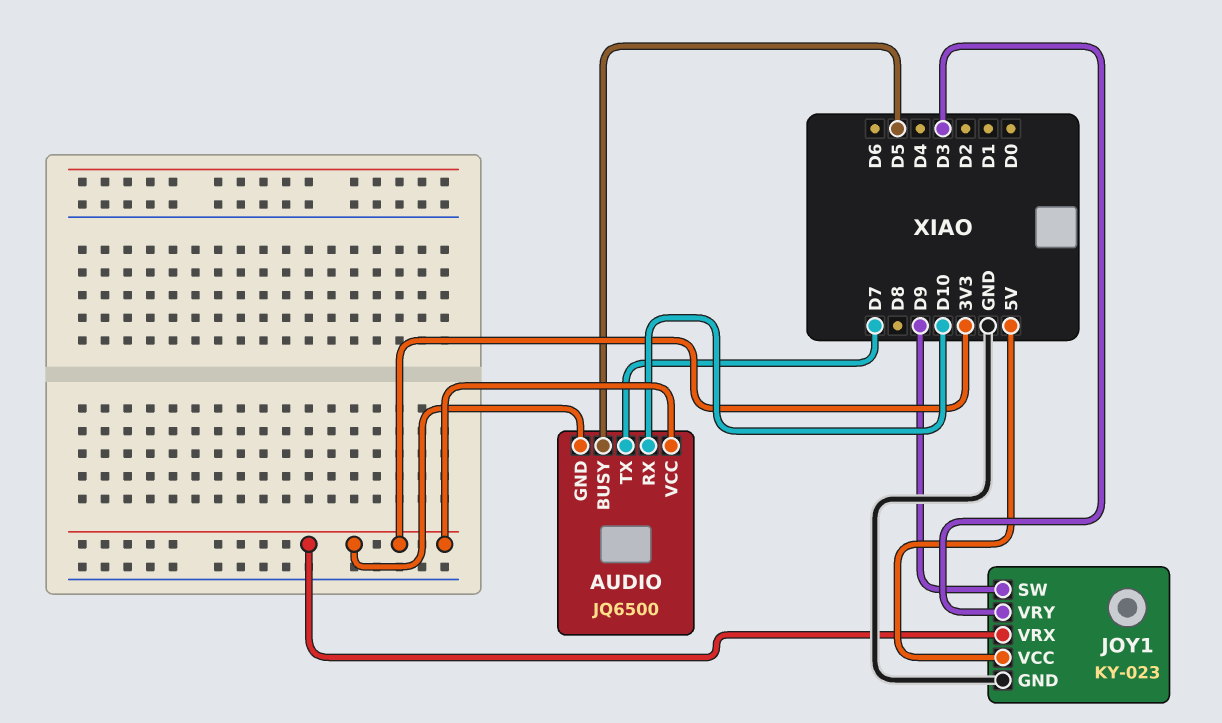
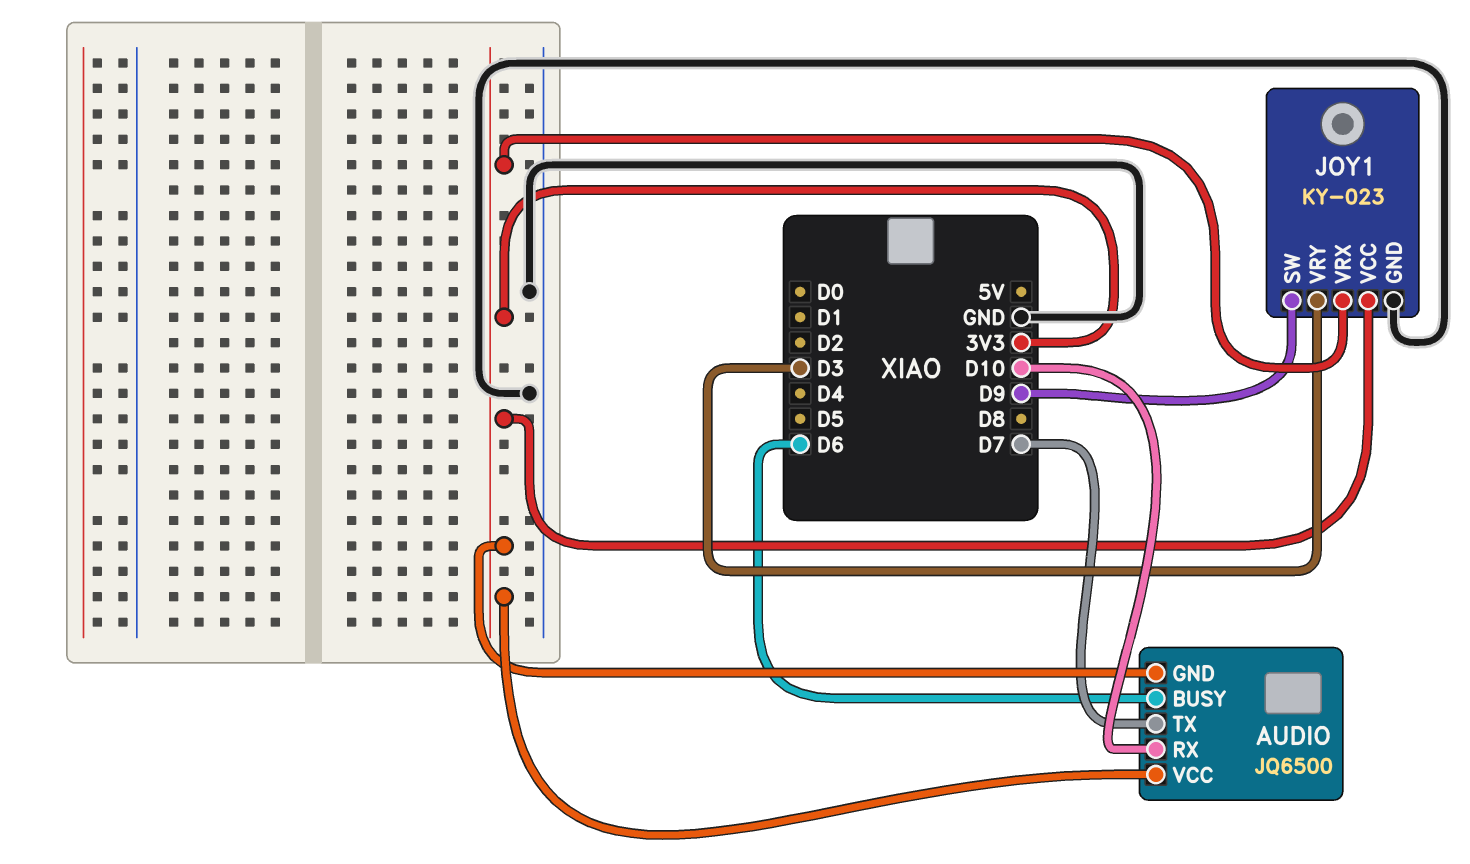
AUDIO pin BUSY: D5 -> D6
JOY1 pin VCC: 5V -> 3V3

